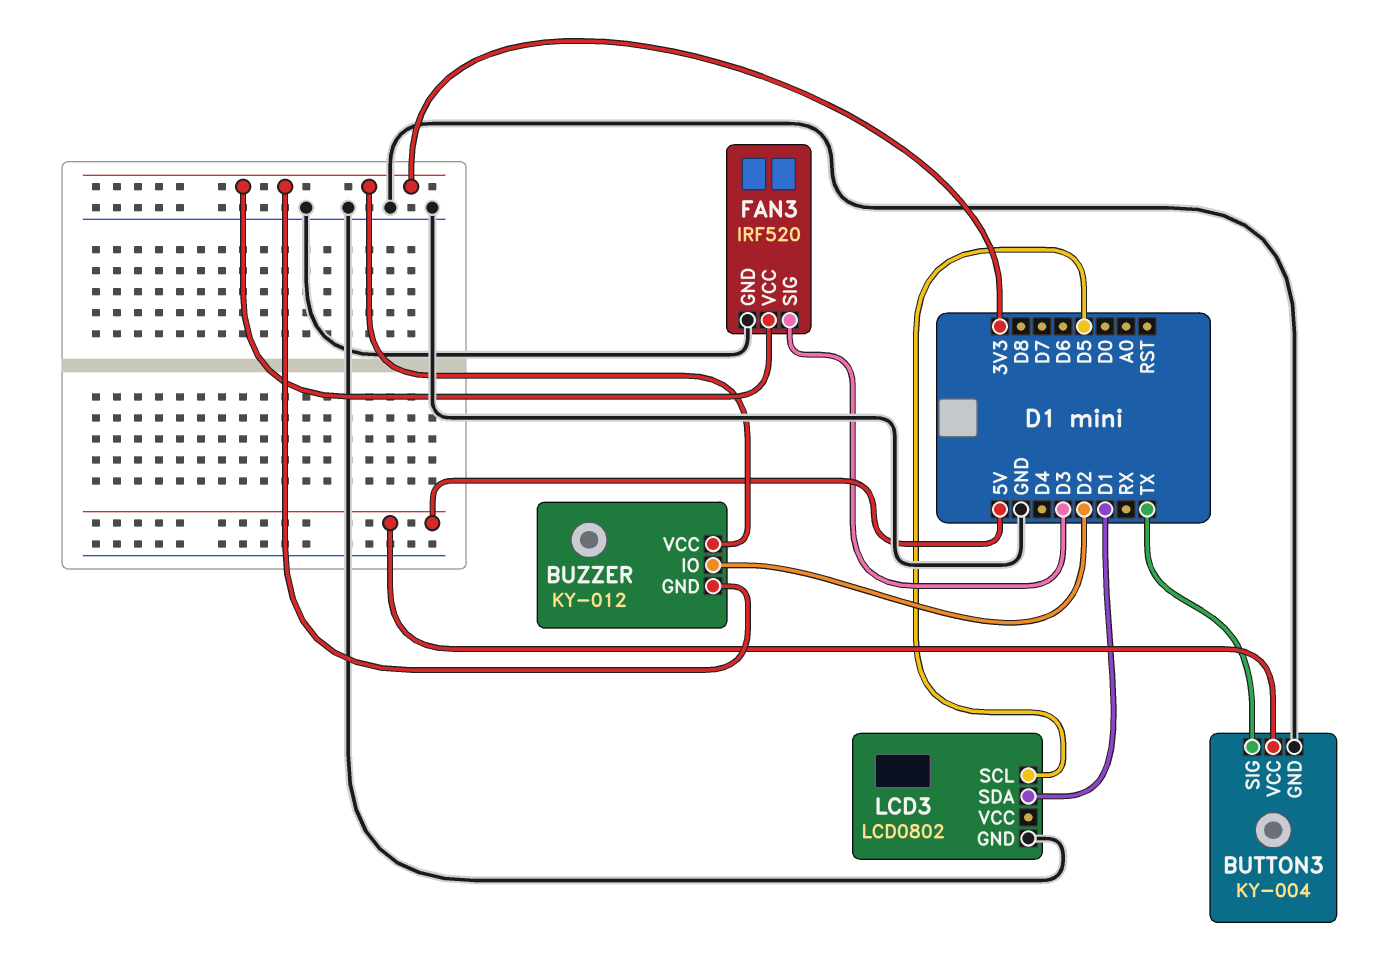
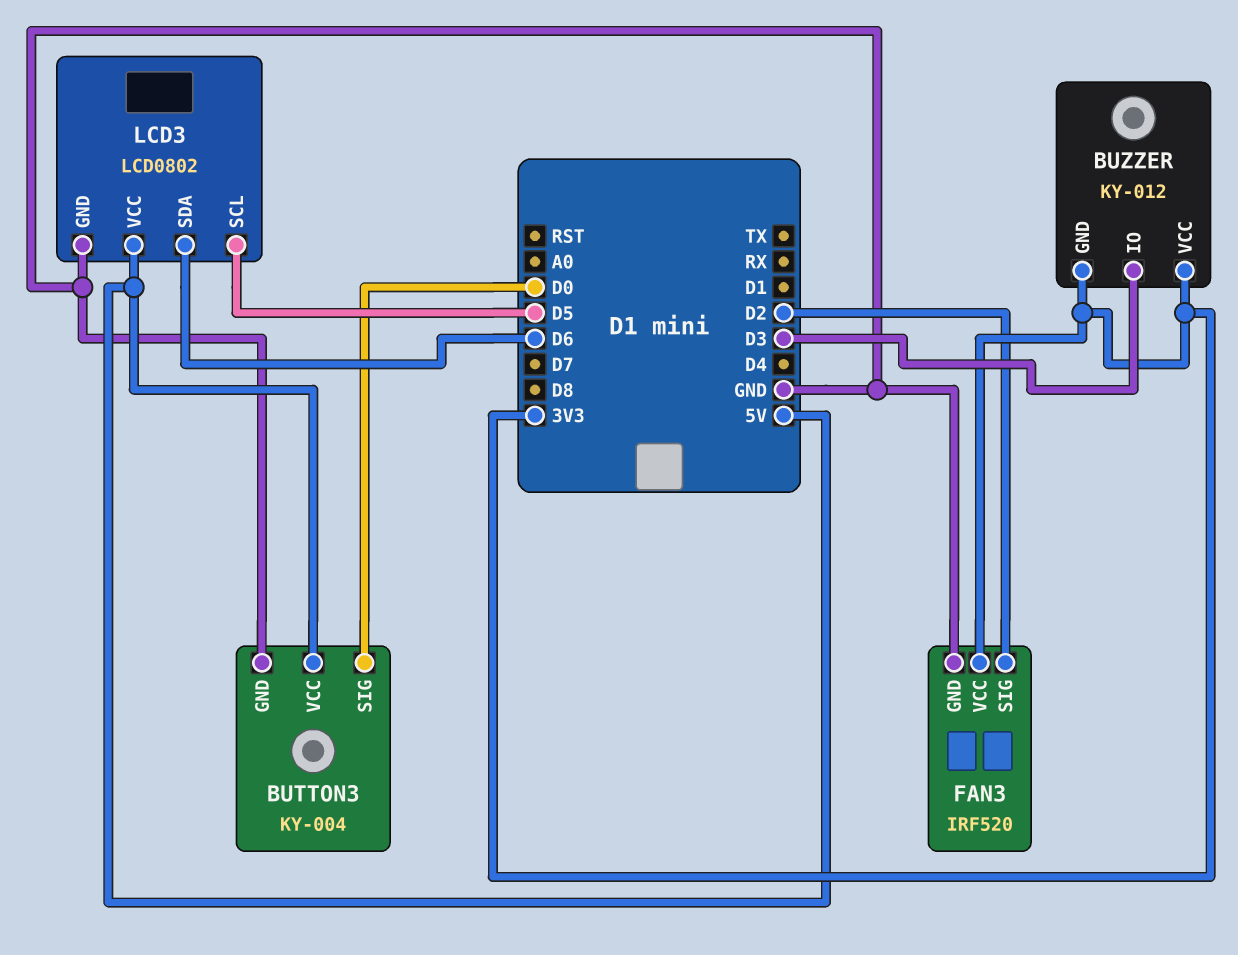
BUTTON3 pin SIG: TX -> D0
BUZZER pin IO: D2 -> D3
FAN3 pin SIG: D3 -> D2
LCD3 pin SDA: D1 -> D6
LCD3 pin VCC: none -> 5V

